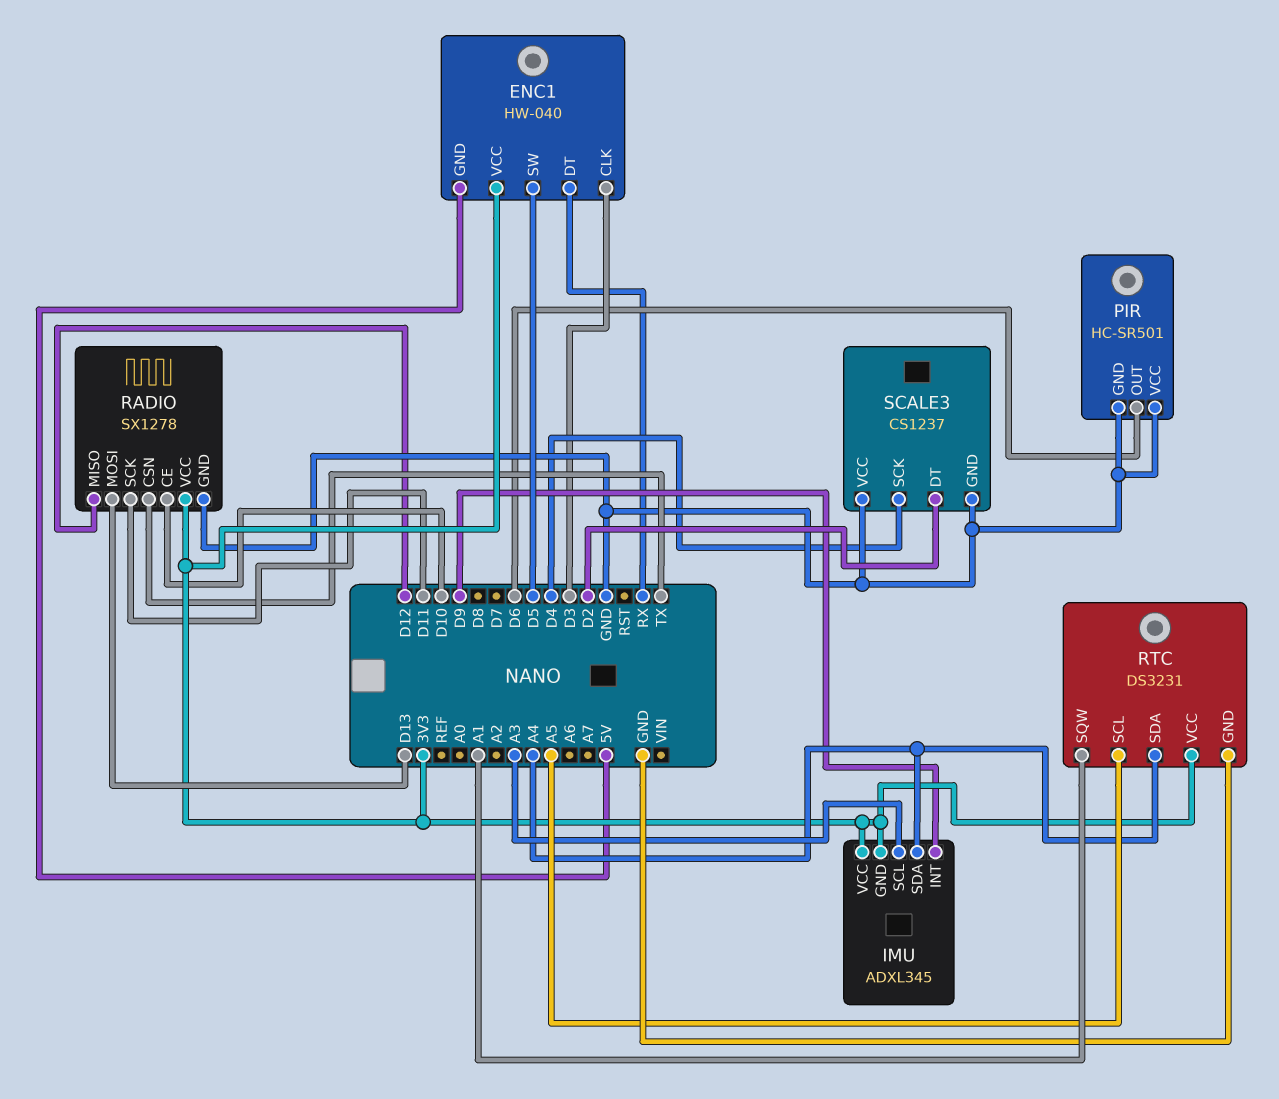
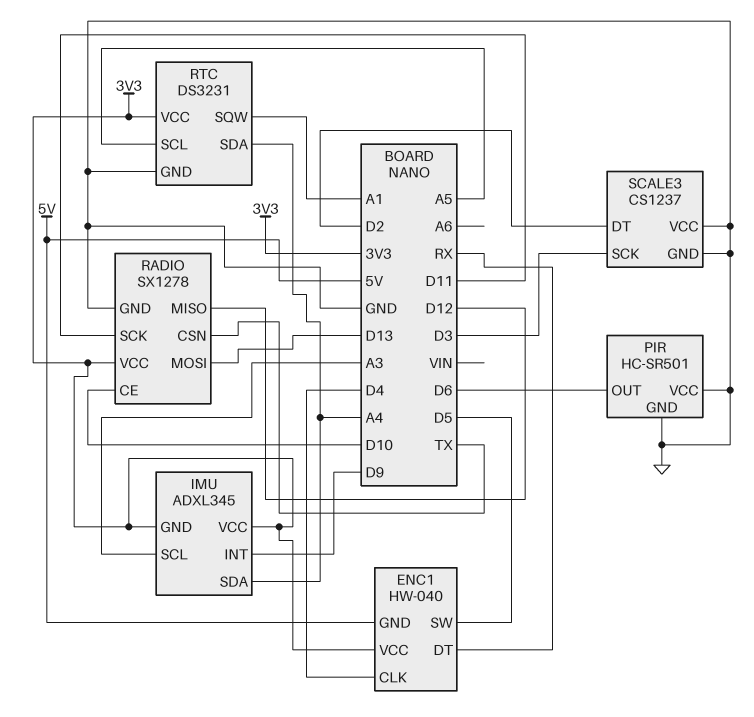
ENC1 pin CLK: D3 -> D4
SCALE3 pin SCK: D4 -> D3

